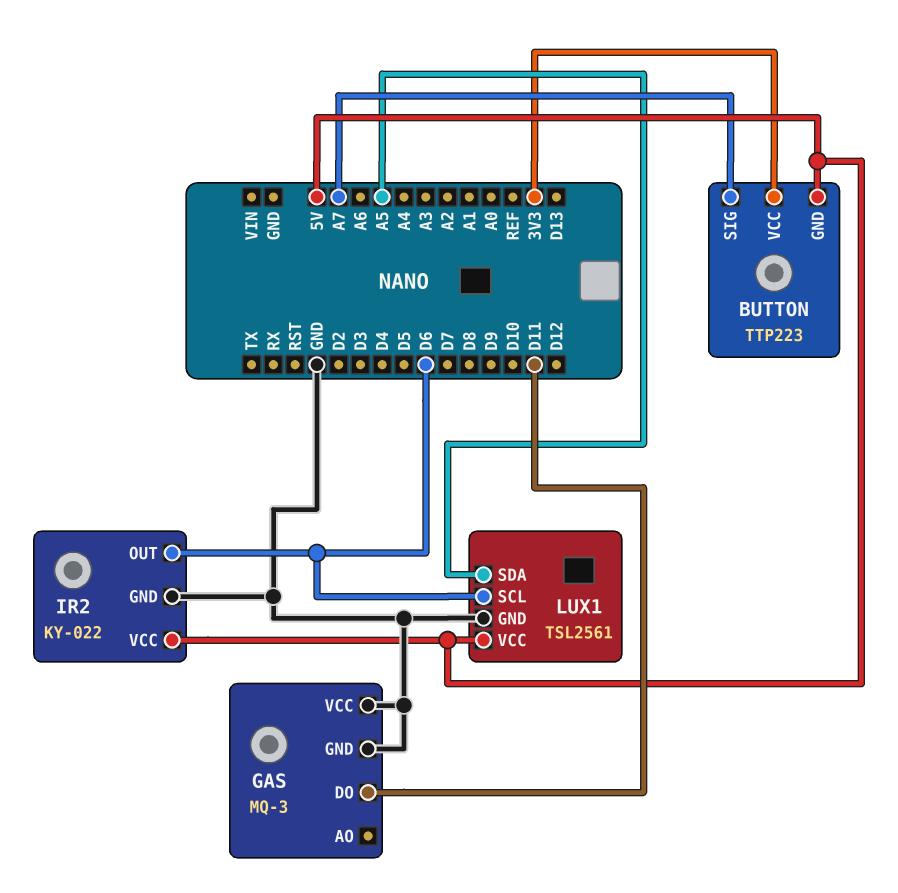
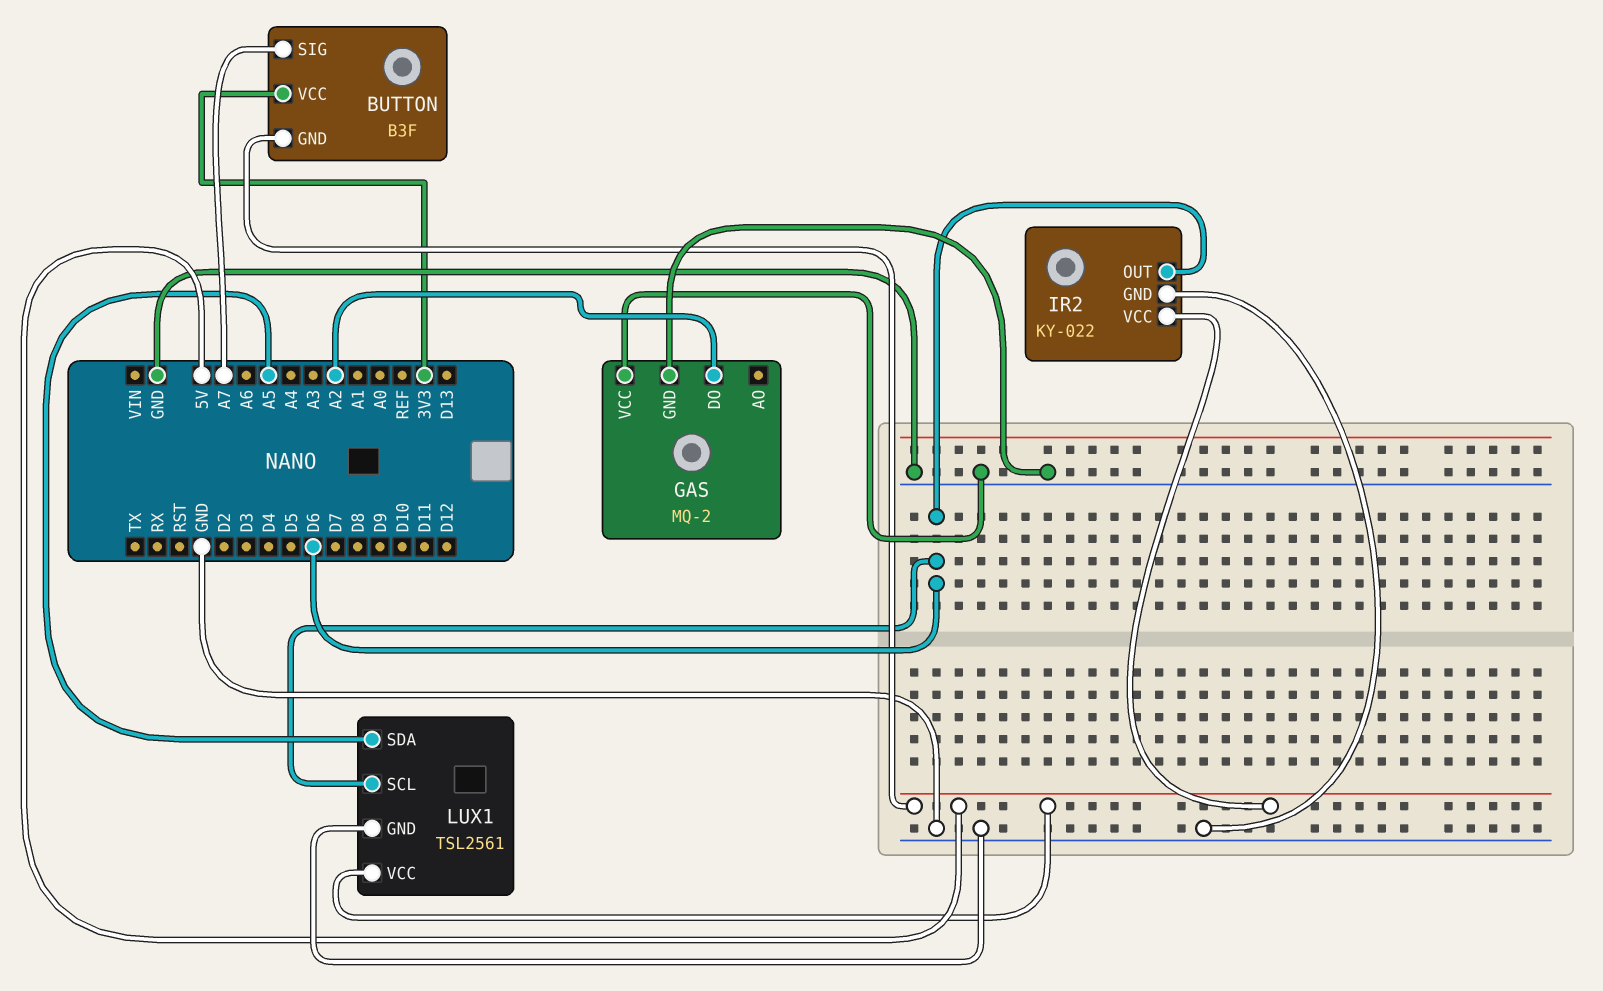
BUTTON: TTP223 -> B3F
GAS: MQ-3 -> MQ-2
GAS pin DO: D11 -> A2

